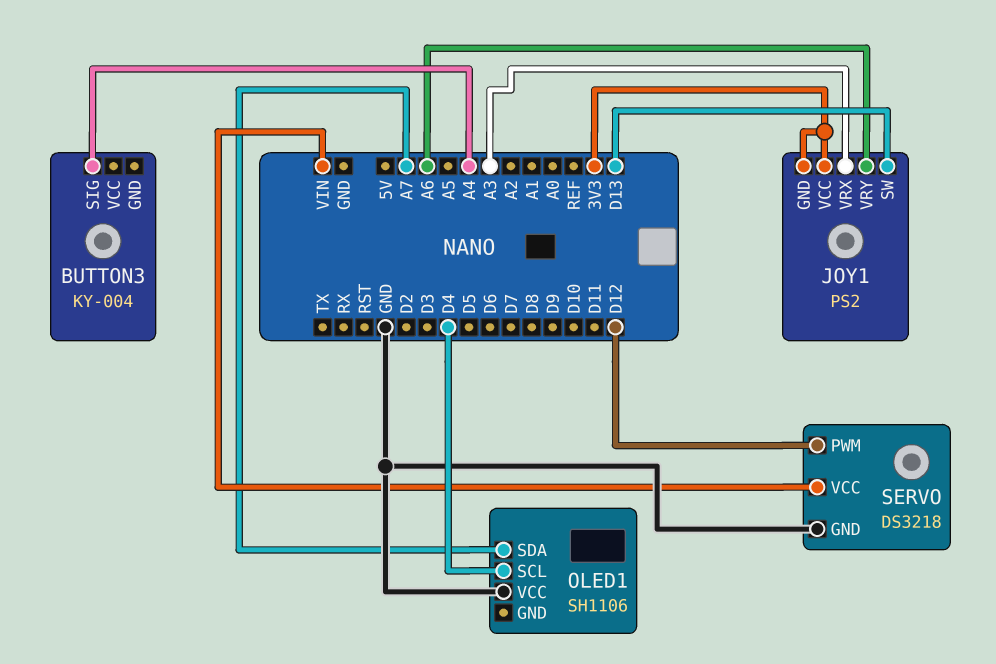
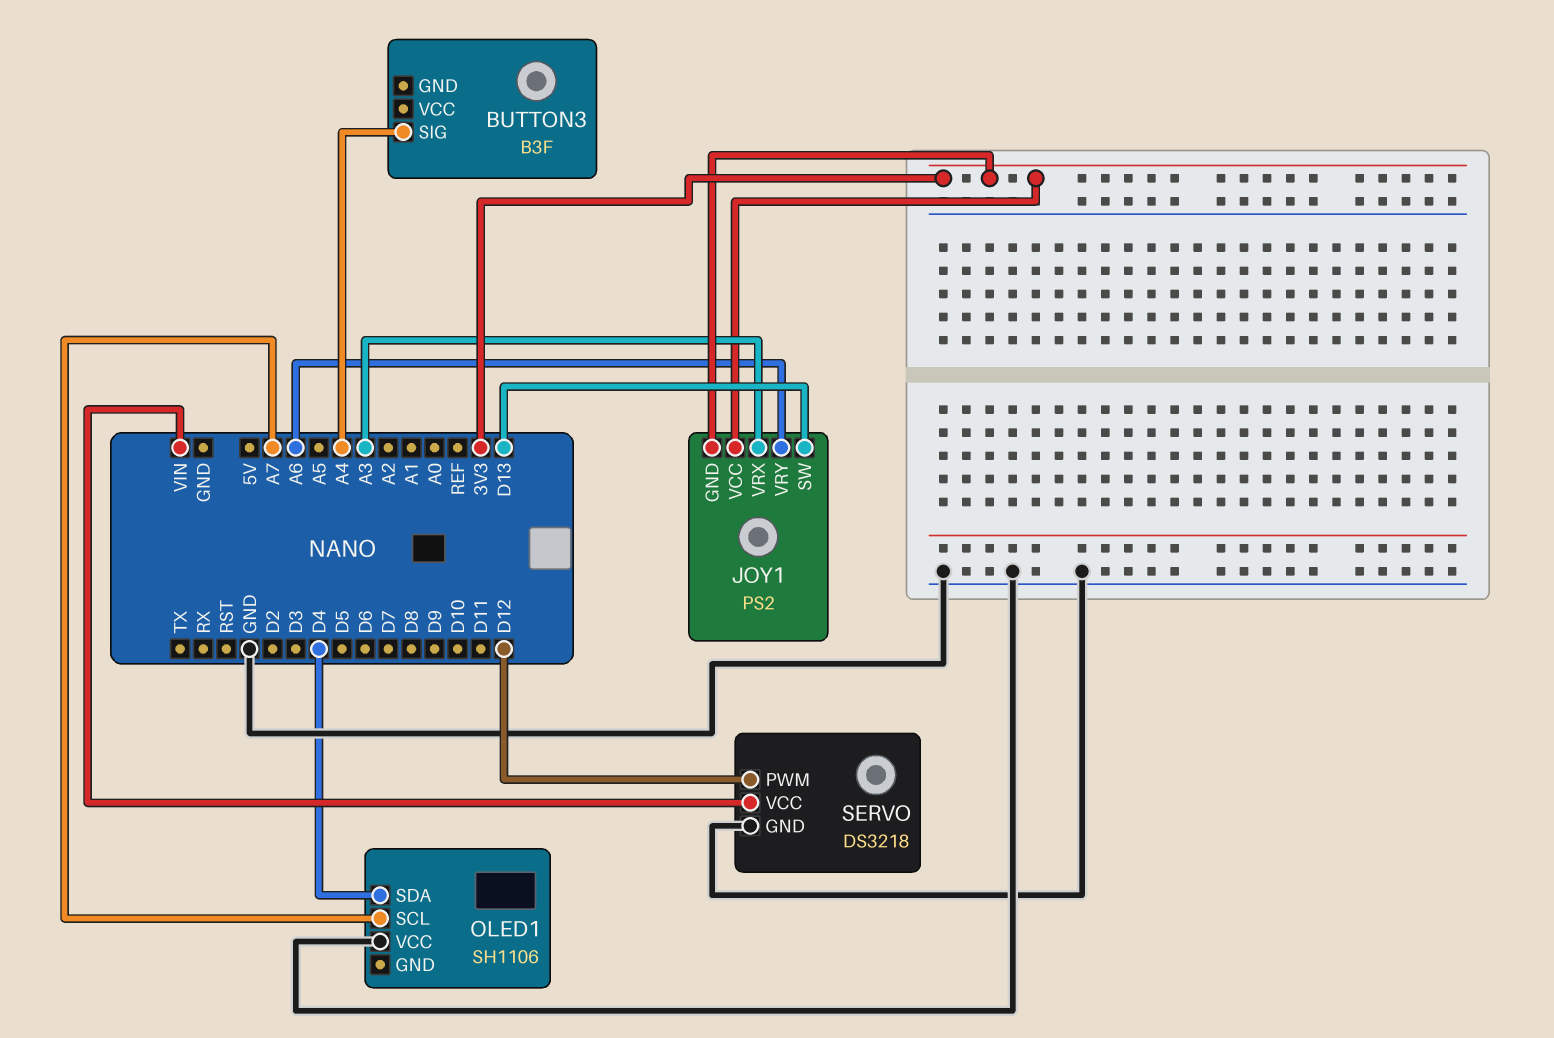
BUTTON3: KY-004 -> B3F
OLED1 pin SCL: D4 -> A7
OLED1 pin SDA: A7 -> D4

